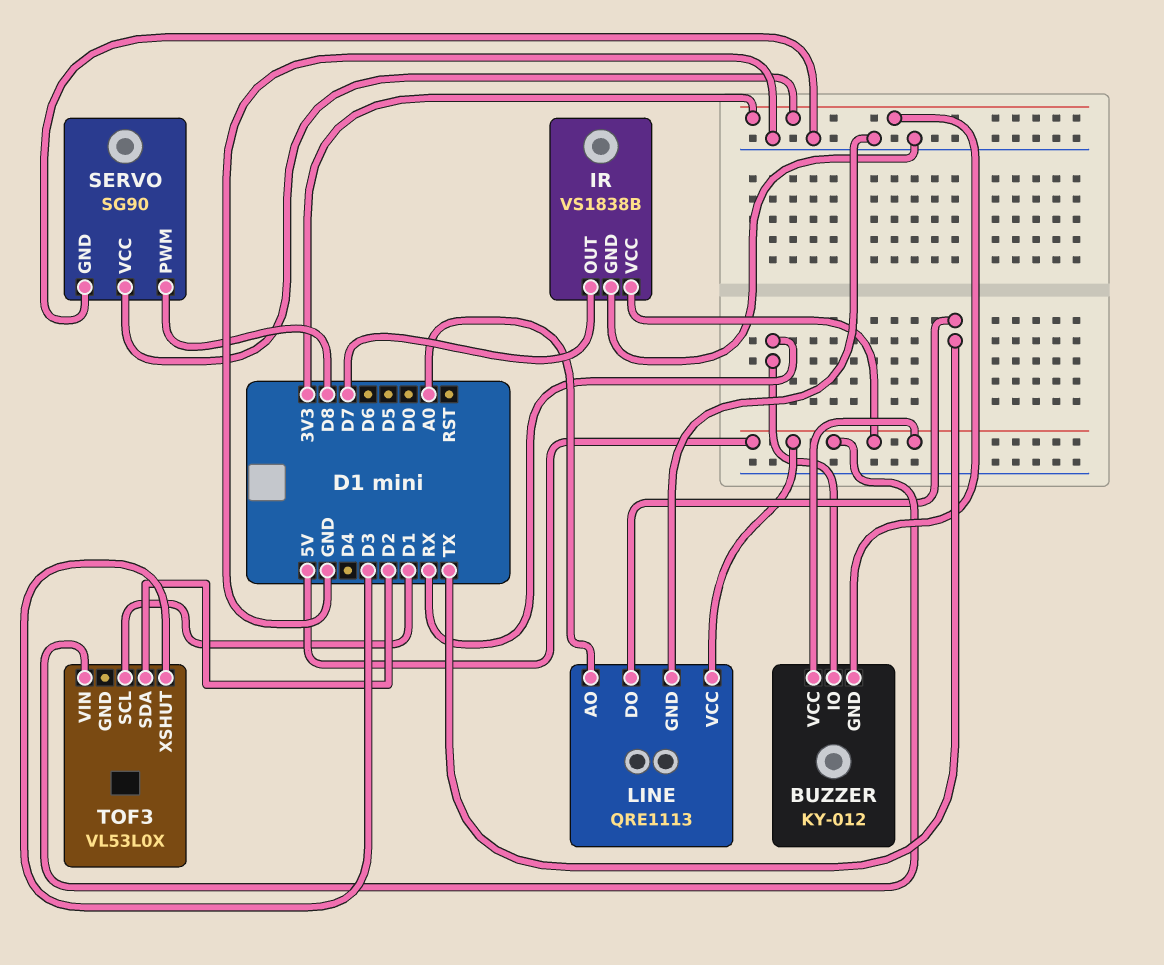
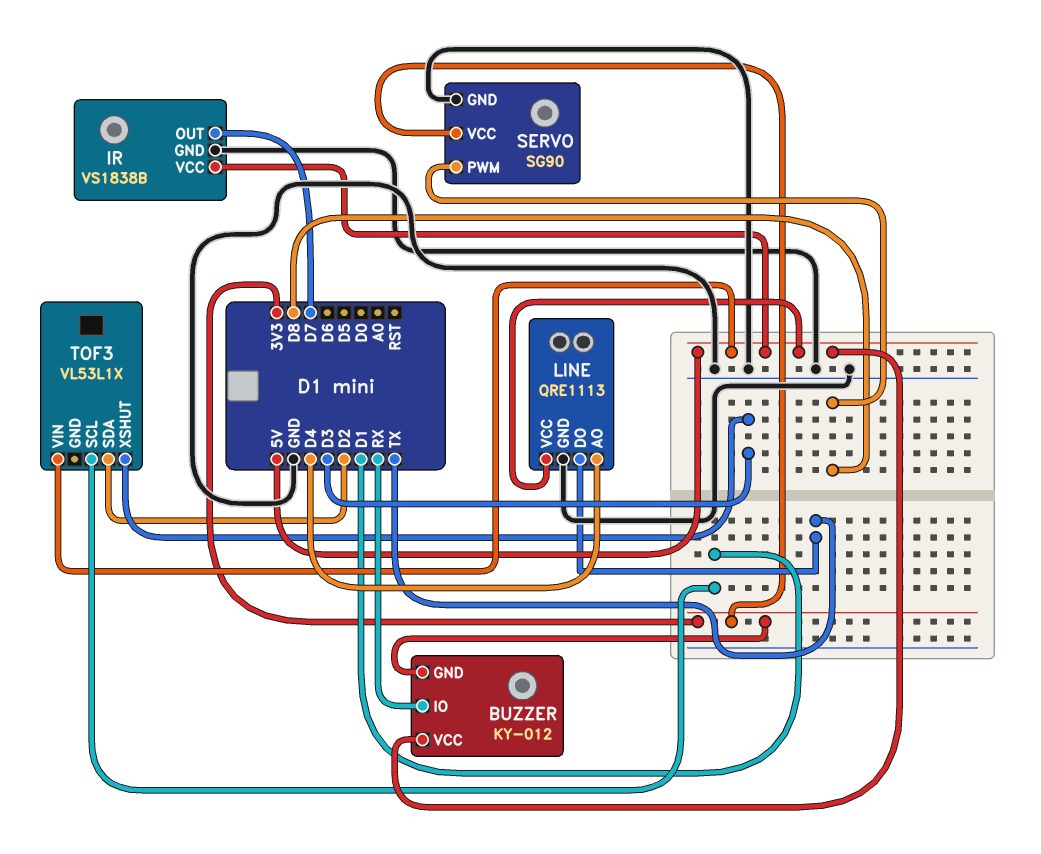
LINE pin AO: A0 -> D4
TOF3: VL53L0X -> VL53L1X

